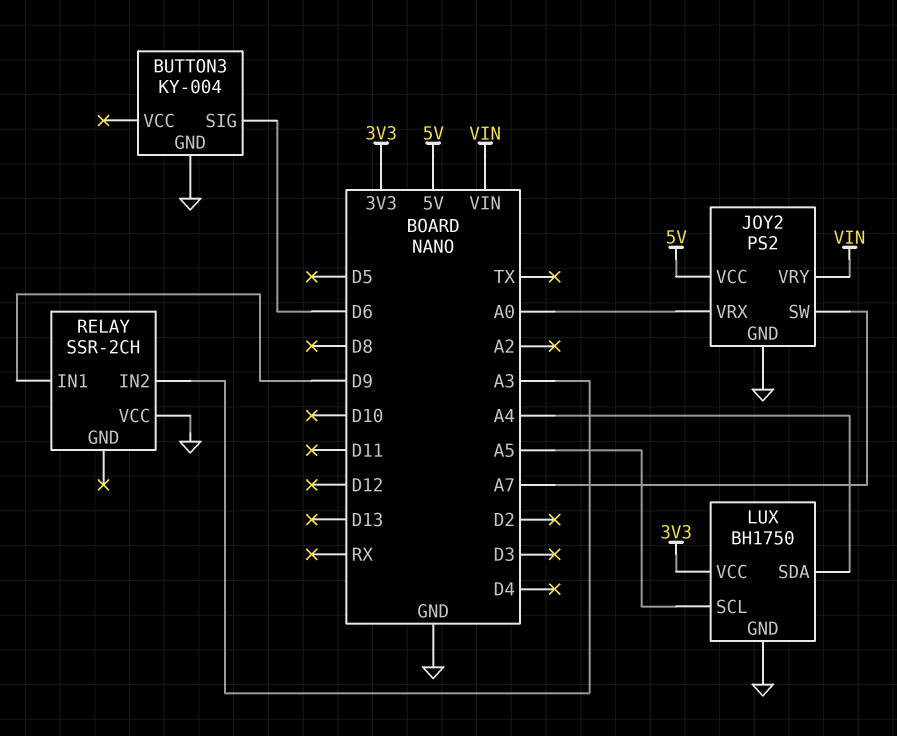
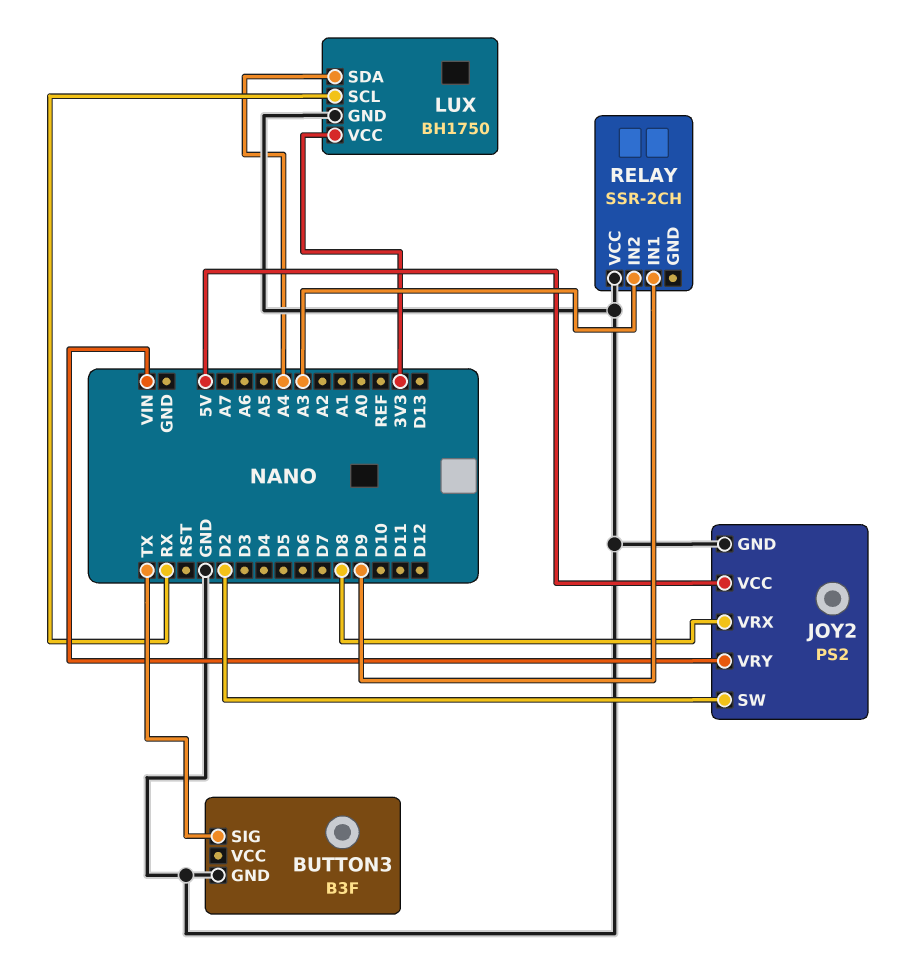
BUTTON3: KY-004 -> B3F
BUTTON3 pin SIG: D6 -> TX
JOY2 pin SW: A7 -> D2
JOY2 pin VRX: A0 -> D8
LUX pin SCL: A5 -> RX

